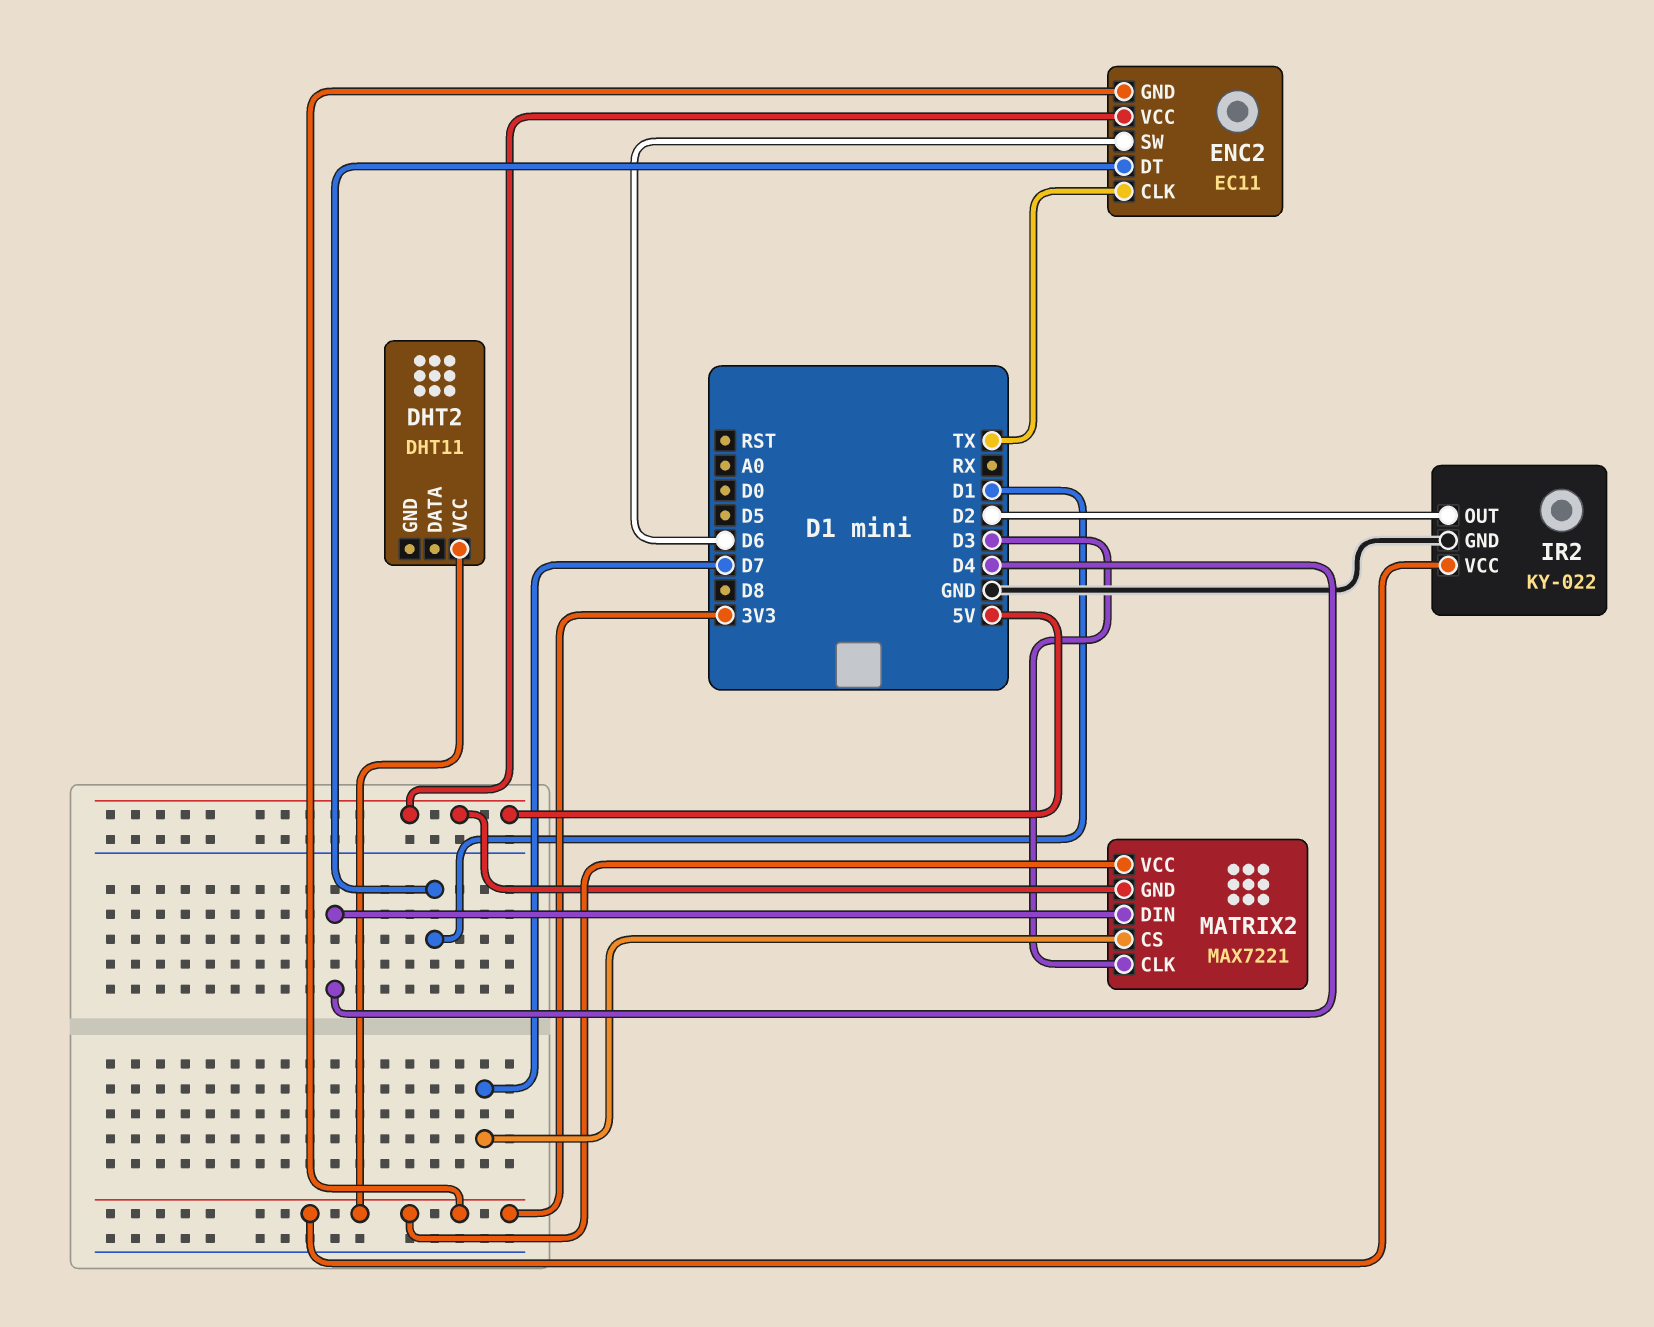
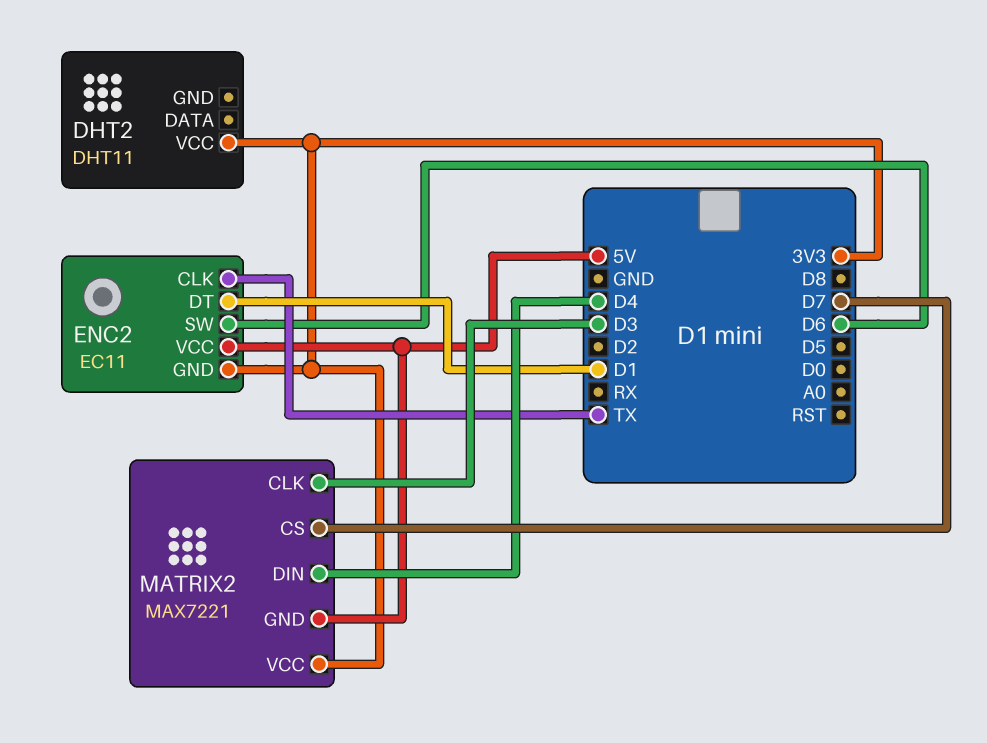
IR2: KY-022 -> none
IR2 pin GND: GND -> none
IR2 pin OUT: D2 -> none
IR2 pin VCC: 3V3 -> none

